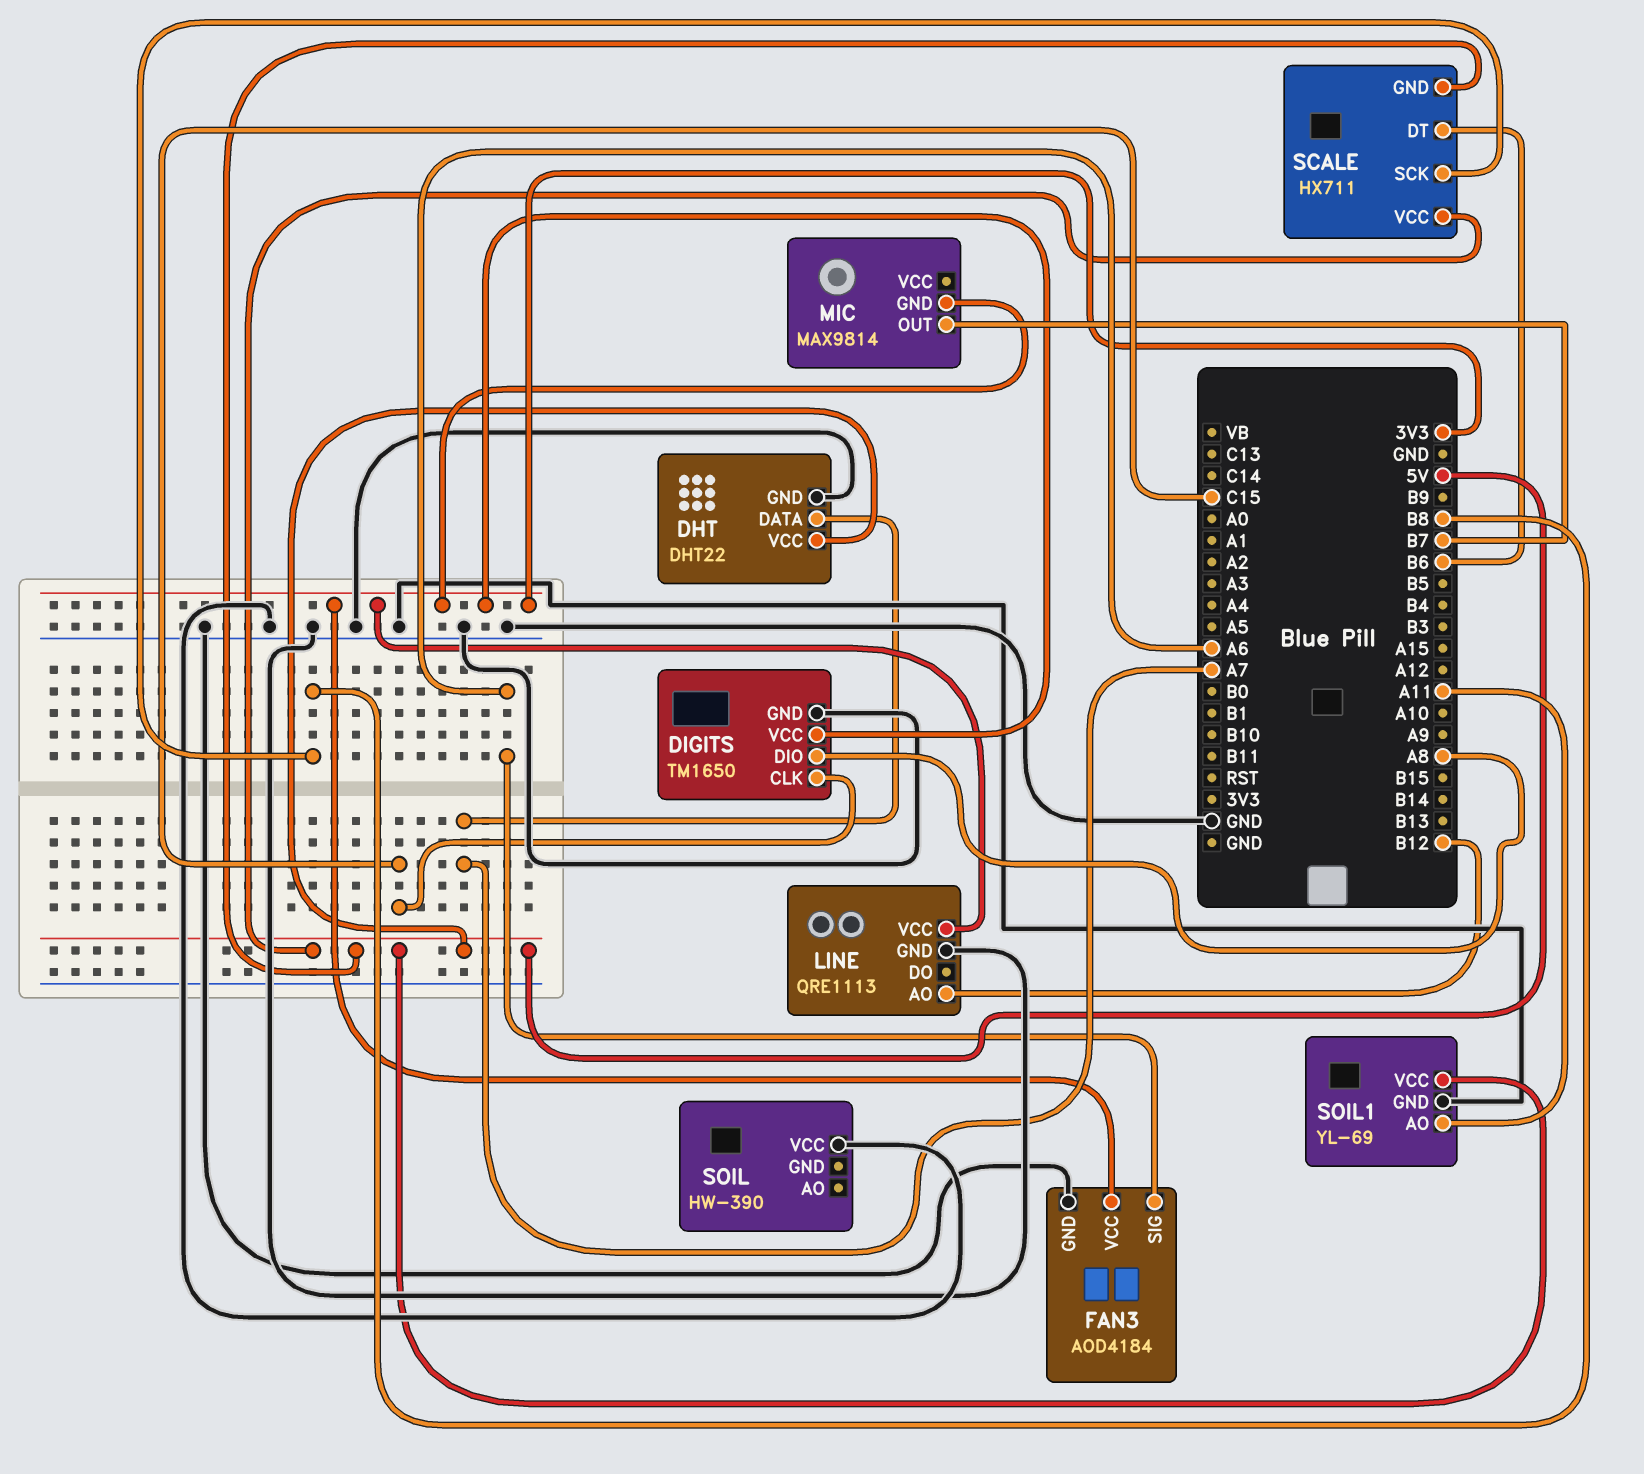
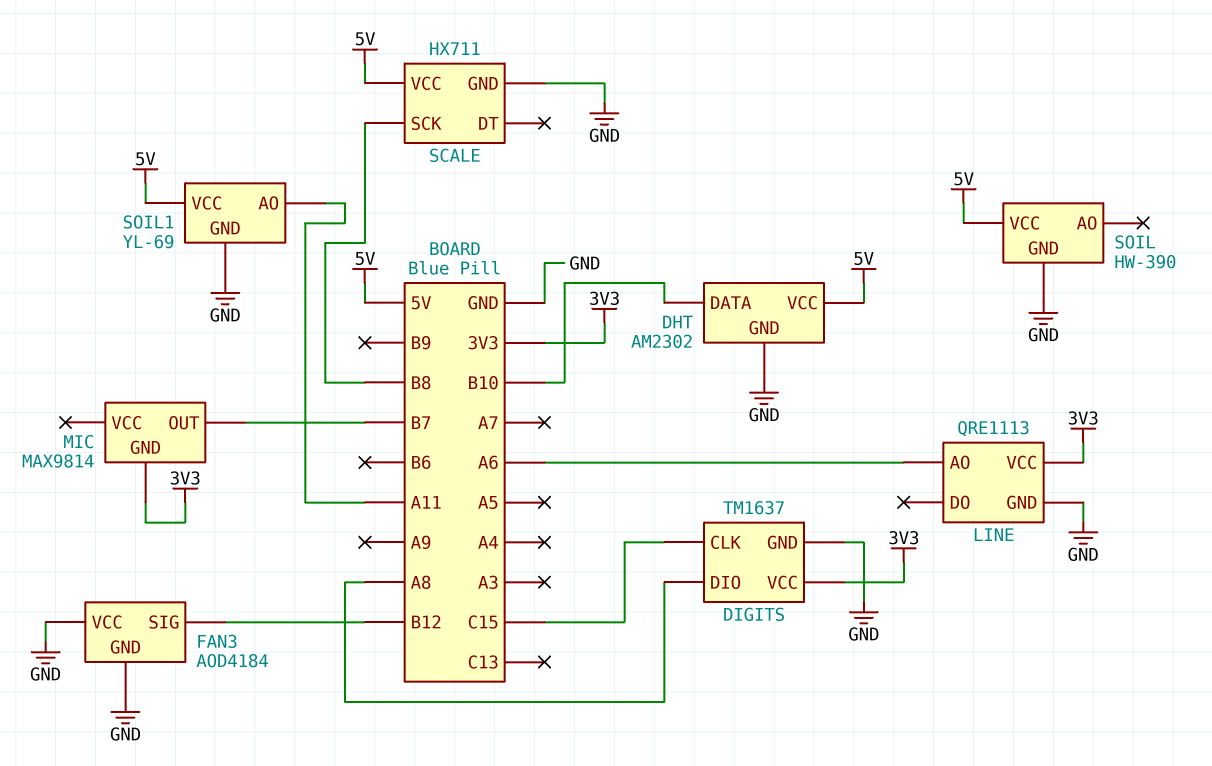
DHT: DHT22 -> AM2302
DHT pin DATA: A7 -> B10
DIGITS: TM1650 -> TM1637
FAN3 pin SIG: A6 -> B12
FAN3 pin VCC: 3V3 -> GND
LINE pin AO: B12 -> A6
SCALE pin DT: B6 -> none
SCALE pin GND: 5V -> GND
SOIL pin GND: none -> GND
SOIL pin VCC: GND -> 5V

